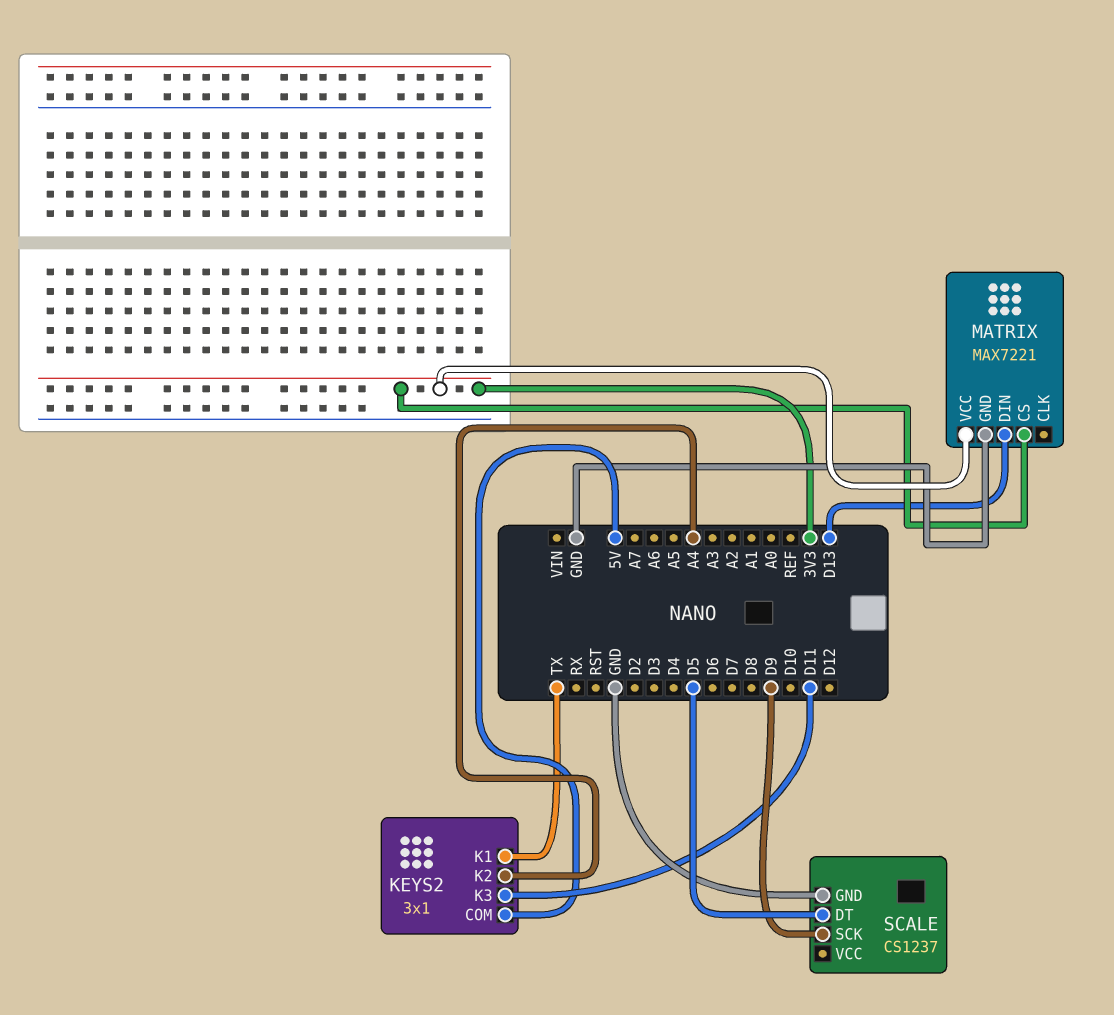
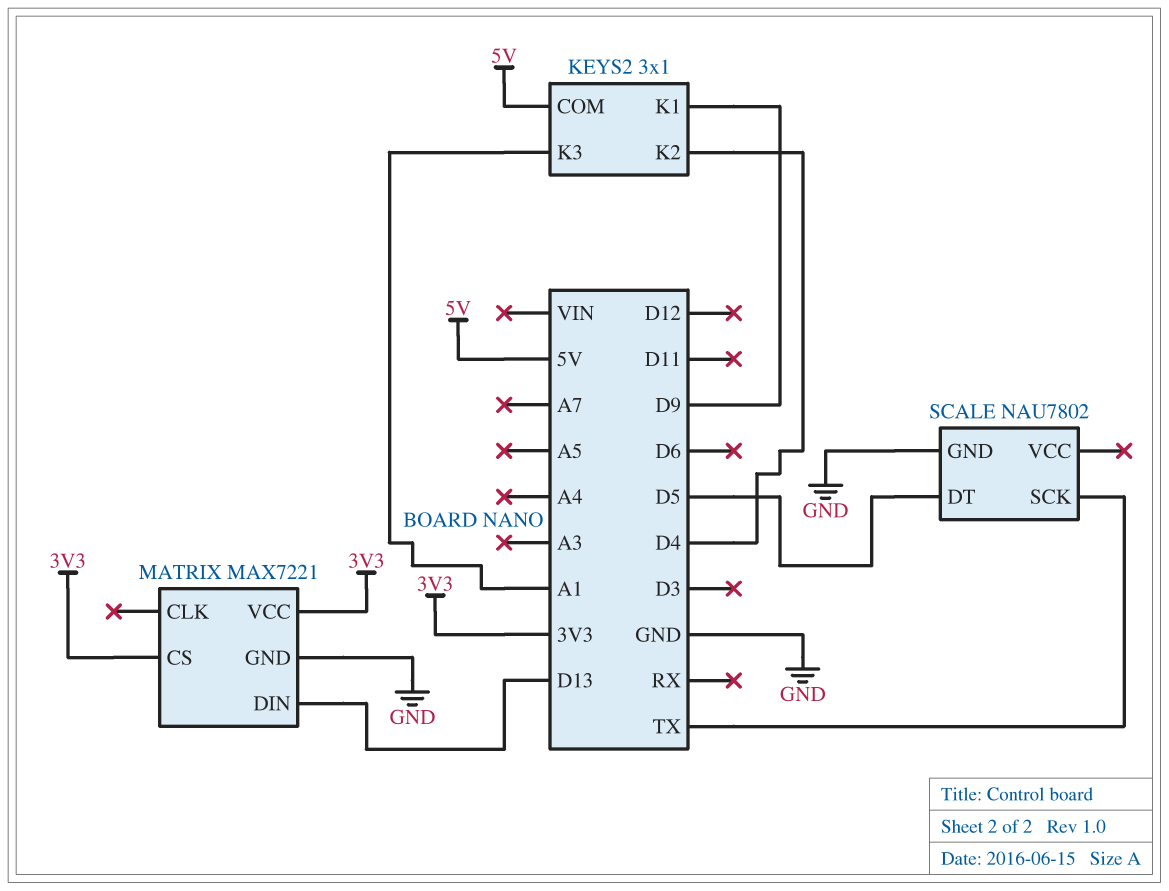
KEYS2 pin K1: TX -> D9
KEYS2 pin K2: A4 -> D4
KEYS2 pin K3: D11 -> A1
SCALE: CS1237 -> NAU7802
SCALE pin SCK: D9 -> TX

